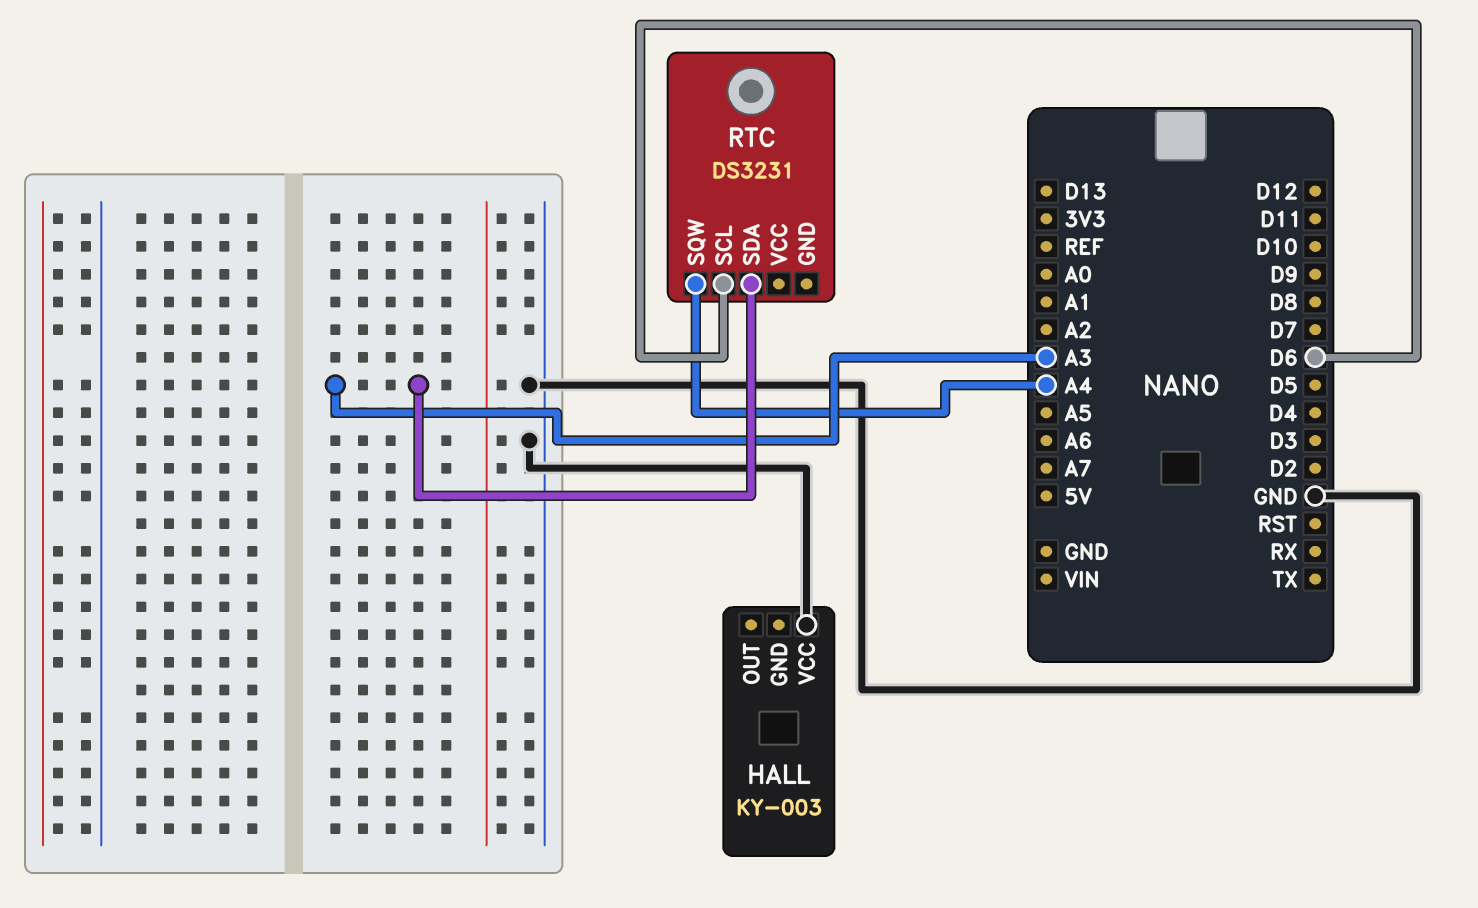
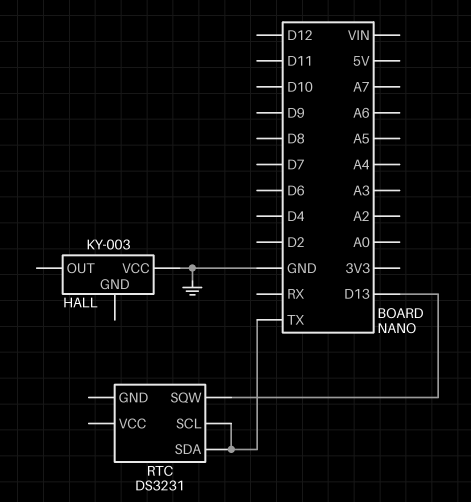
RTC pin SCL: D6 -> TX
RTC pin SDA: A3 -> TX
RTC pin SQW: A4 -> D13

